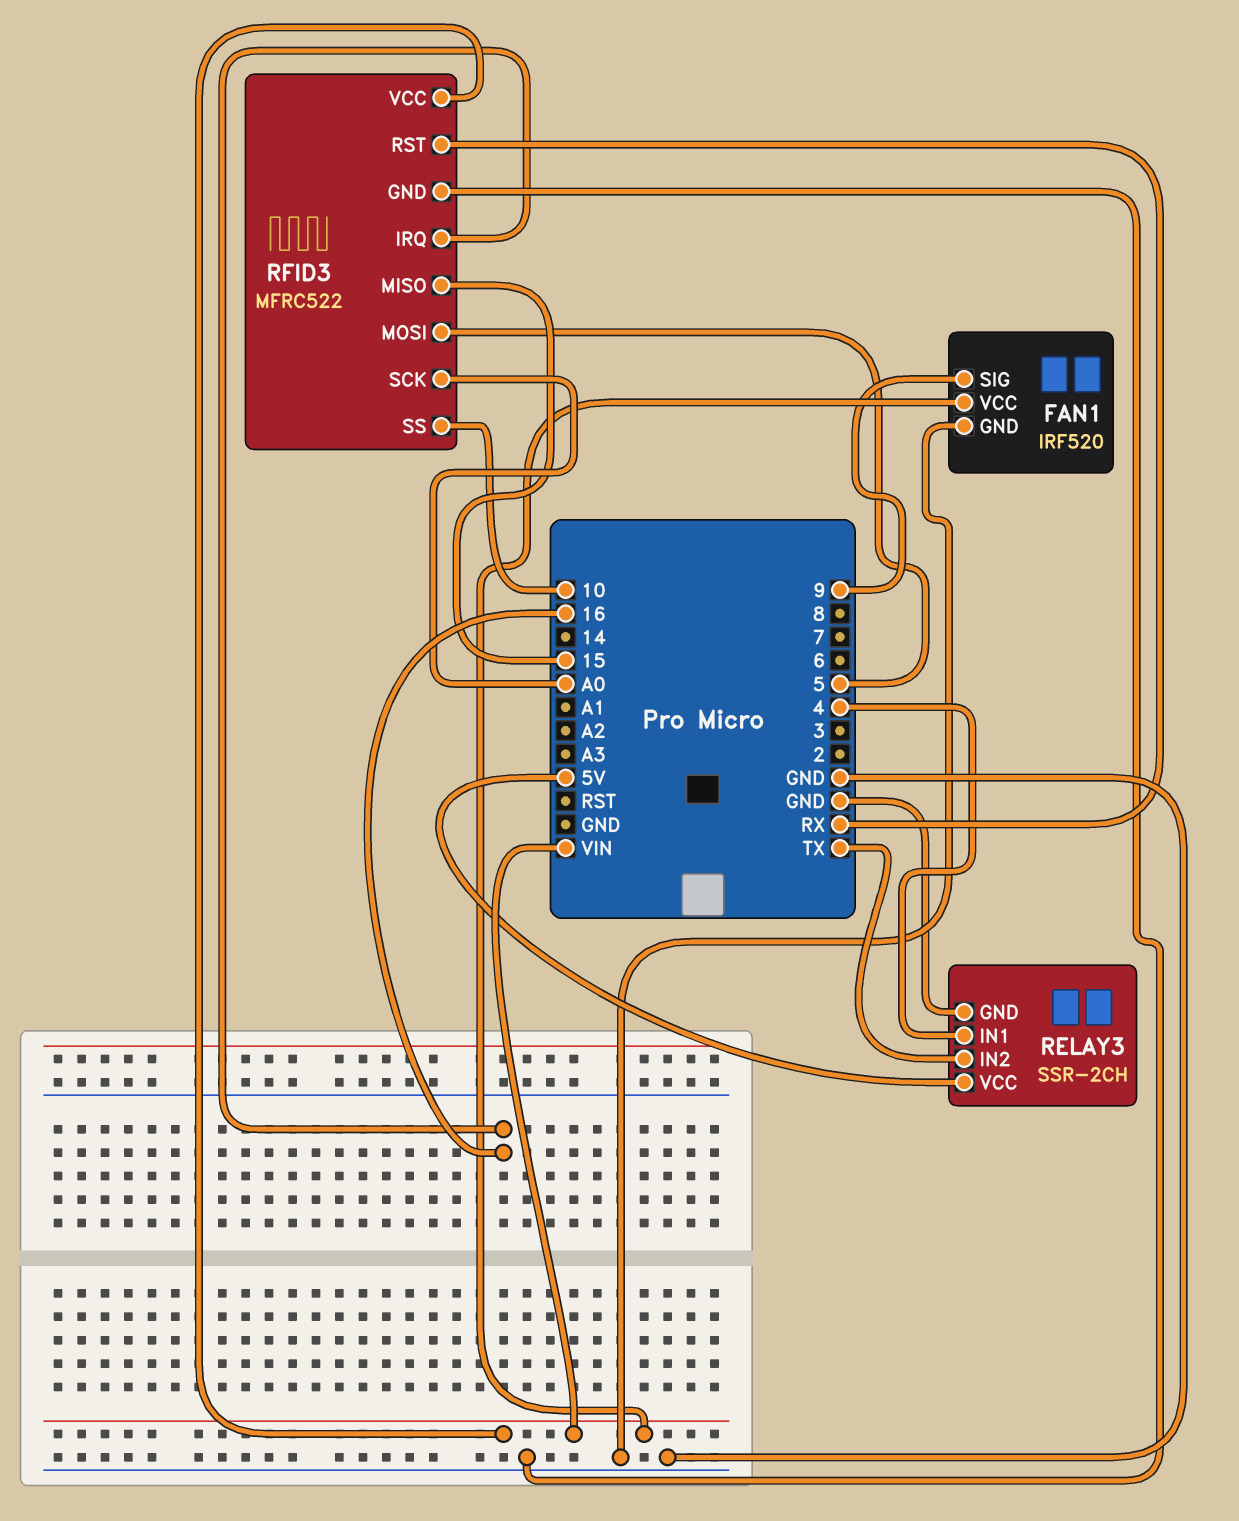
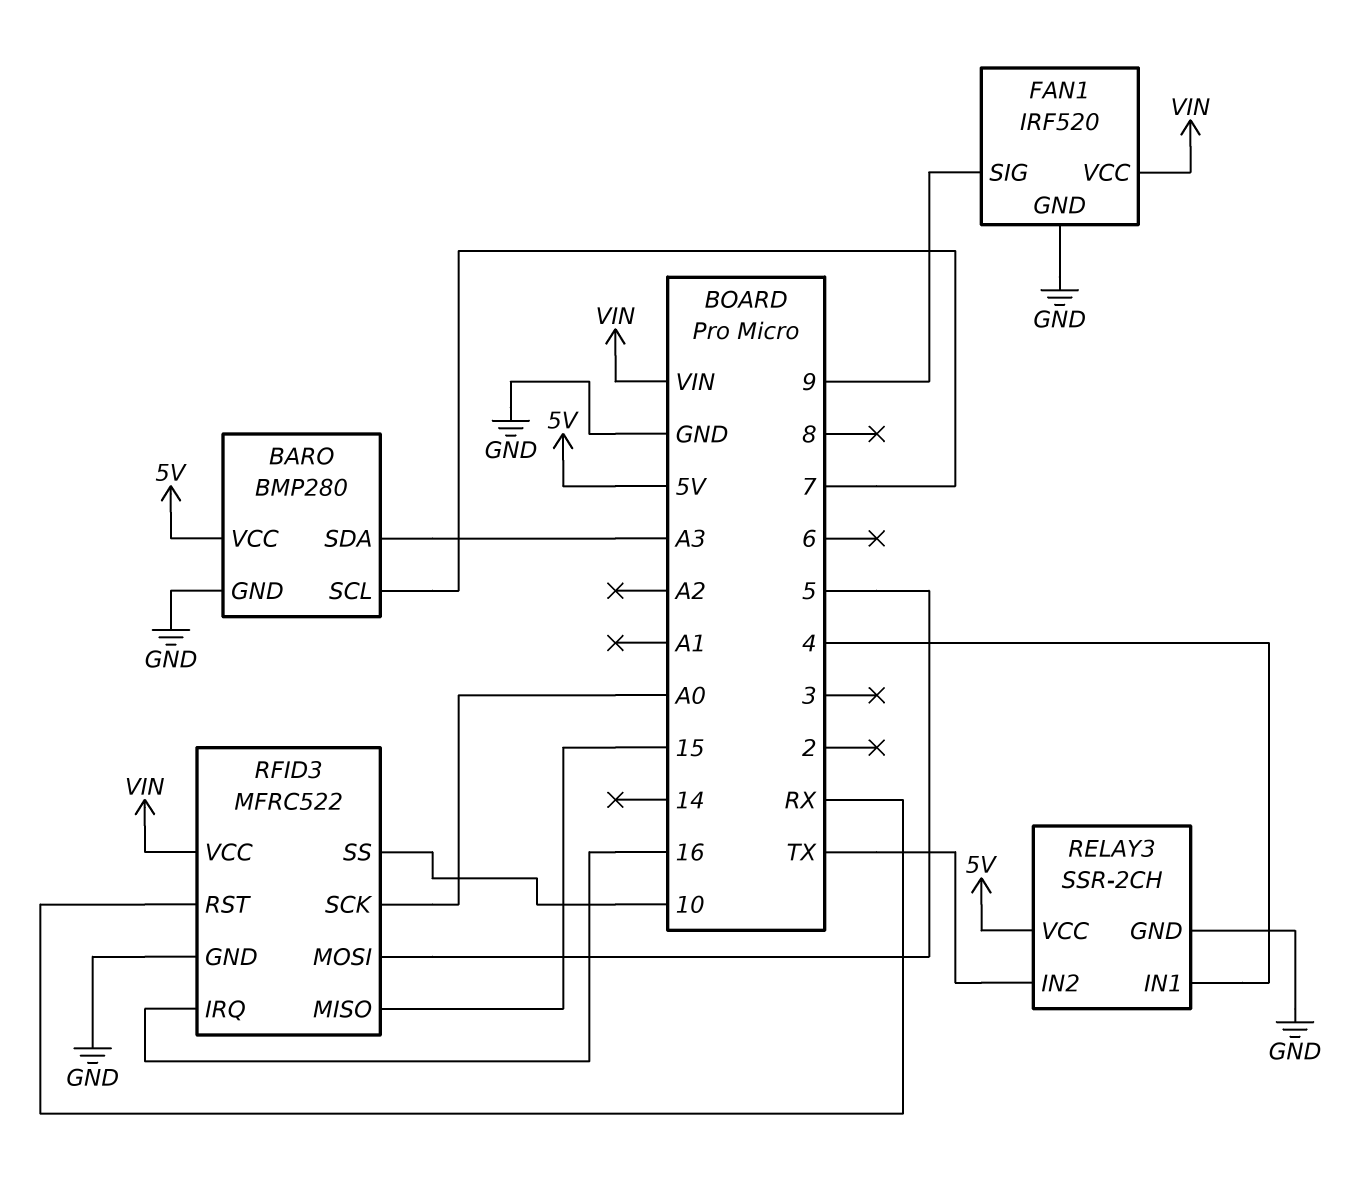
BARO: none -> BMP280
BARO pin GND: none -> GND
BARO pin SCL: none -> 7
BARO pin SDA: none -> A3
BARO pin VCC: none -> 5V

